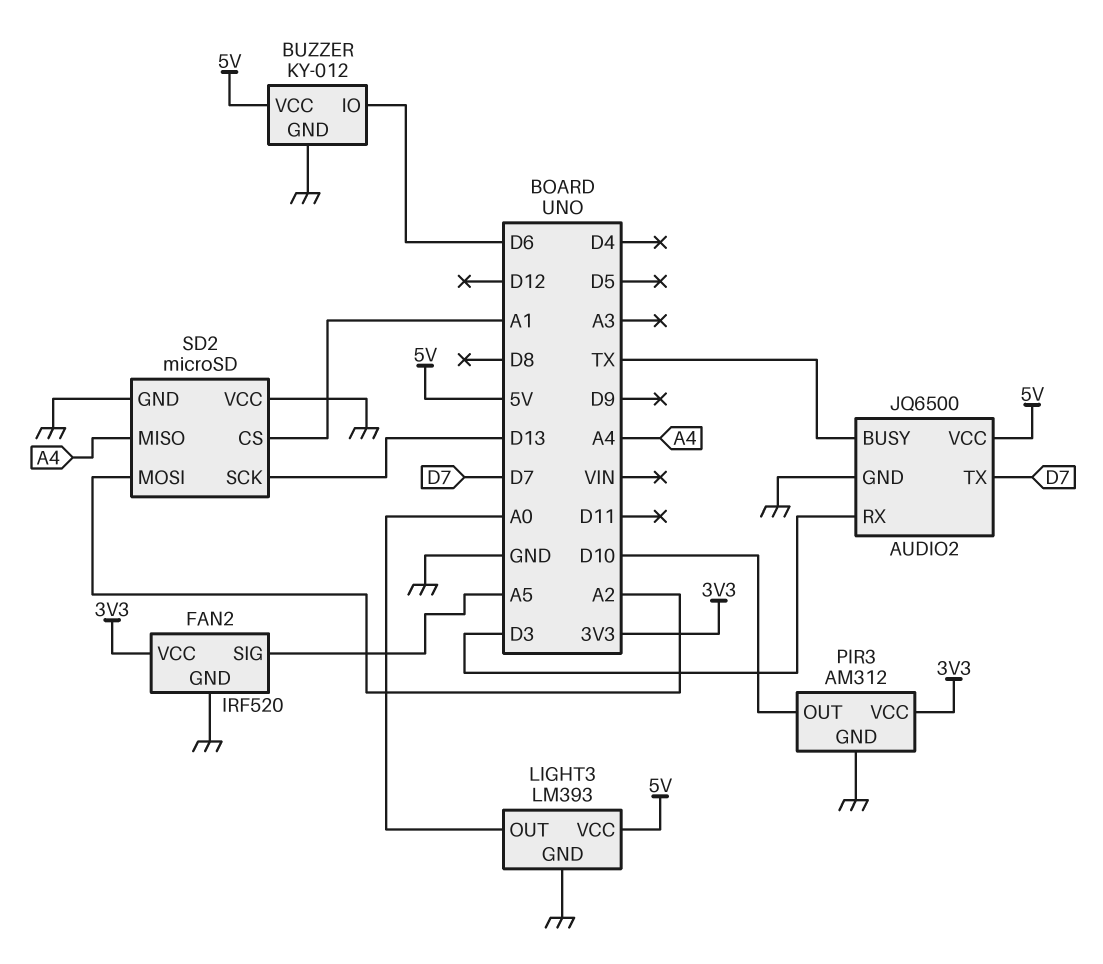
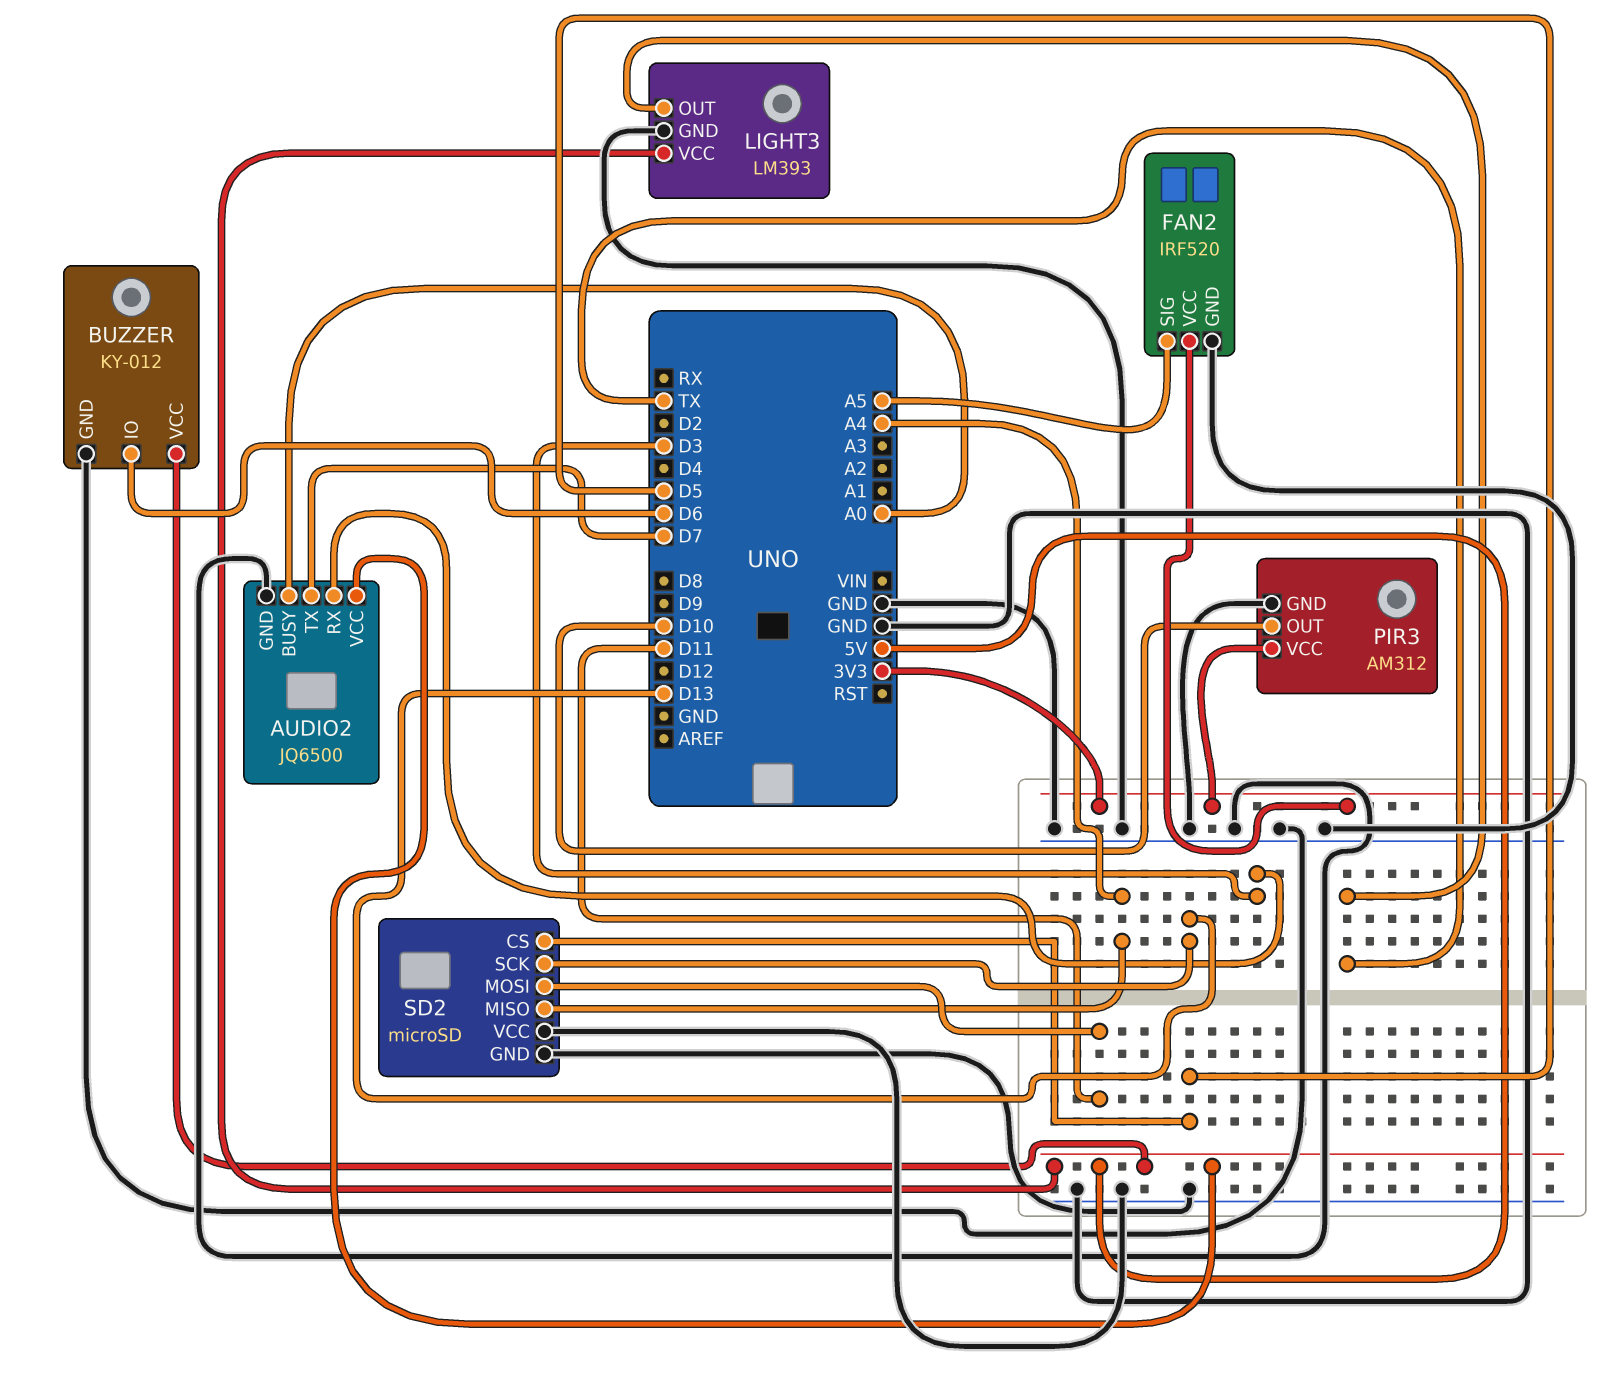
AUDIO2 pin BUSY: TX -> A0
LIGHT3 pin OUT: A0 -> TX
SD2 pin CS: A1 -> D5
SD2 pin MOSI: A2 -> D11

